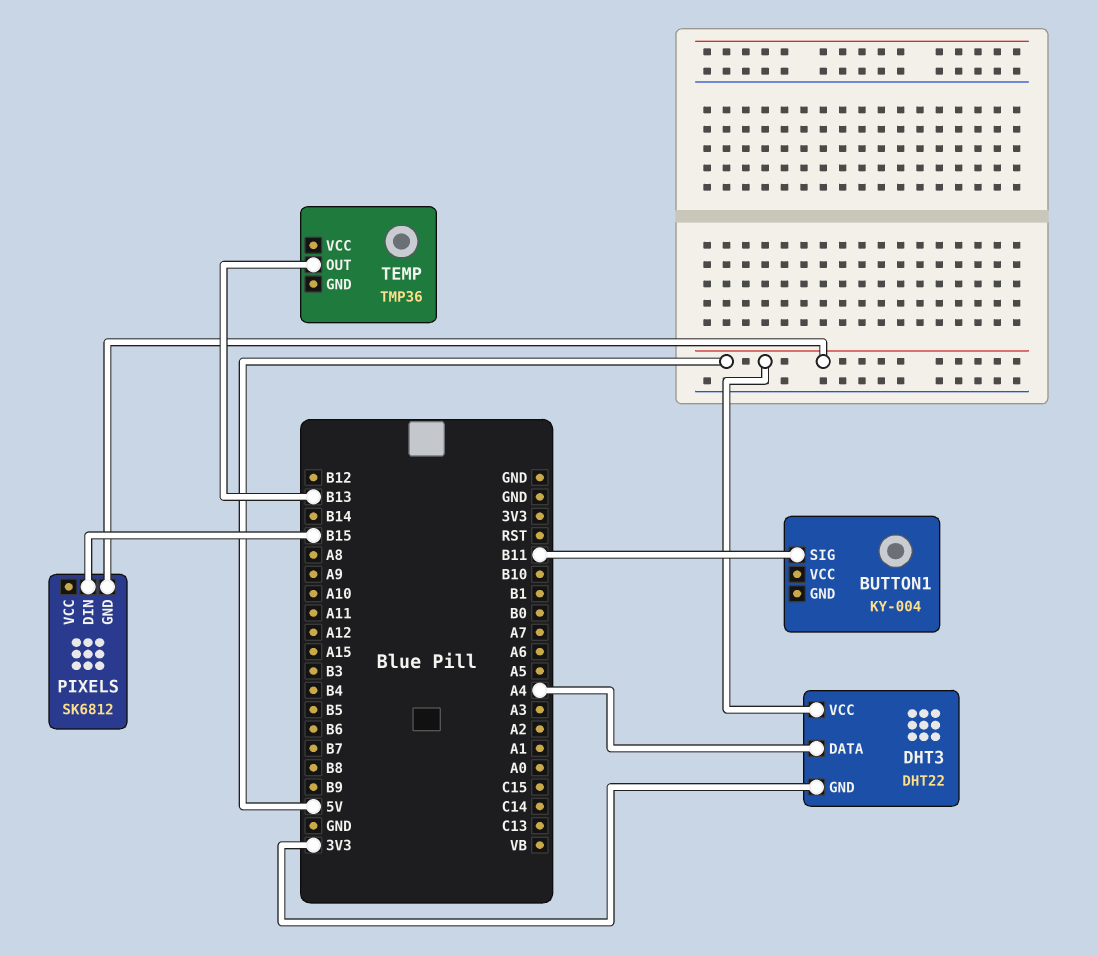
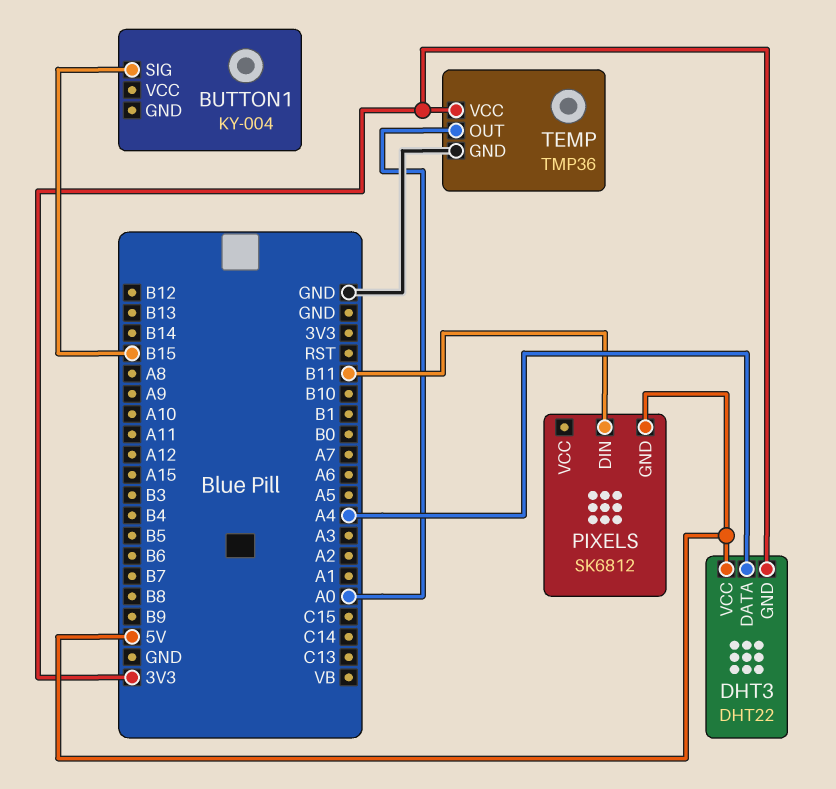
BUTTON1 pin SIG: B11 -> B15
PIXELS pin DIN: B15 -> B11
TEMP pin GND: none -> GND
TEMP pin OUT: B13 -> A0
TEMP pin VCC: none -> 3V3

